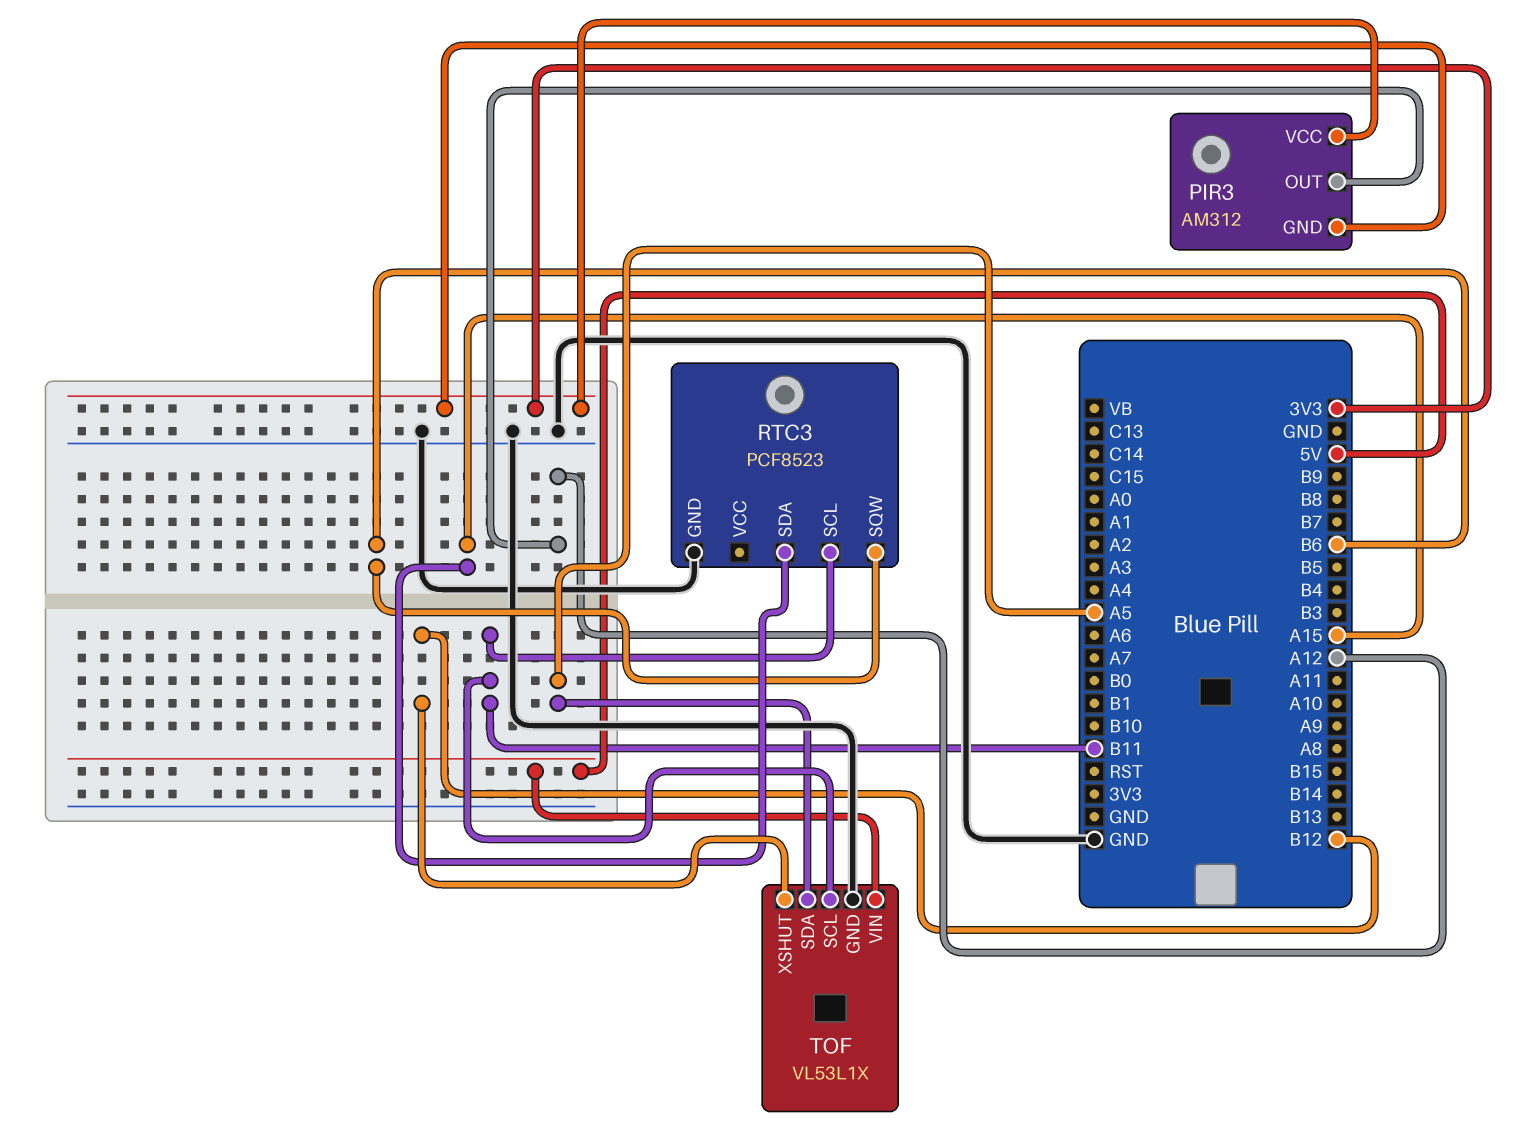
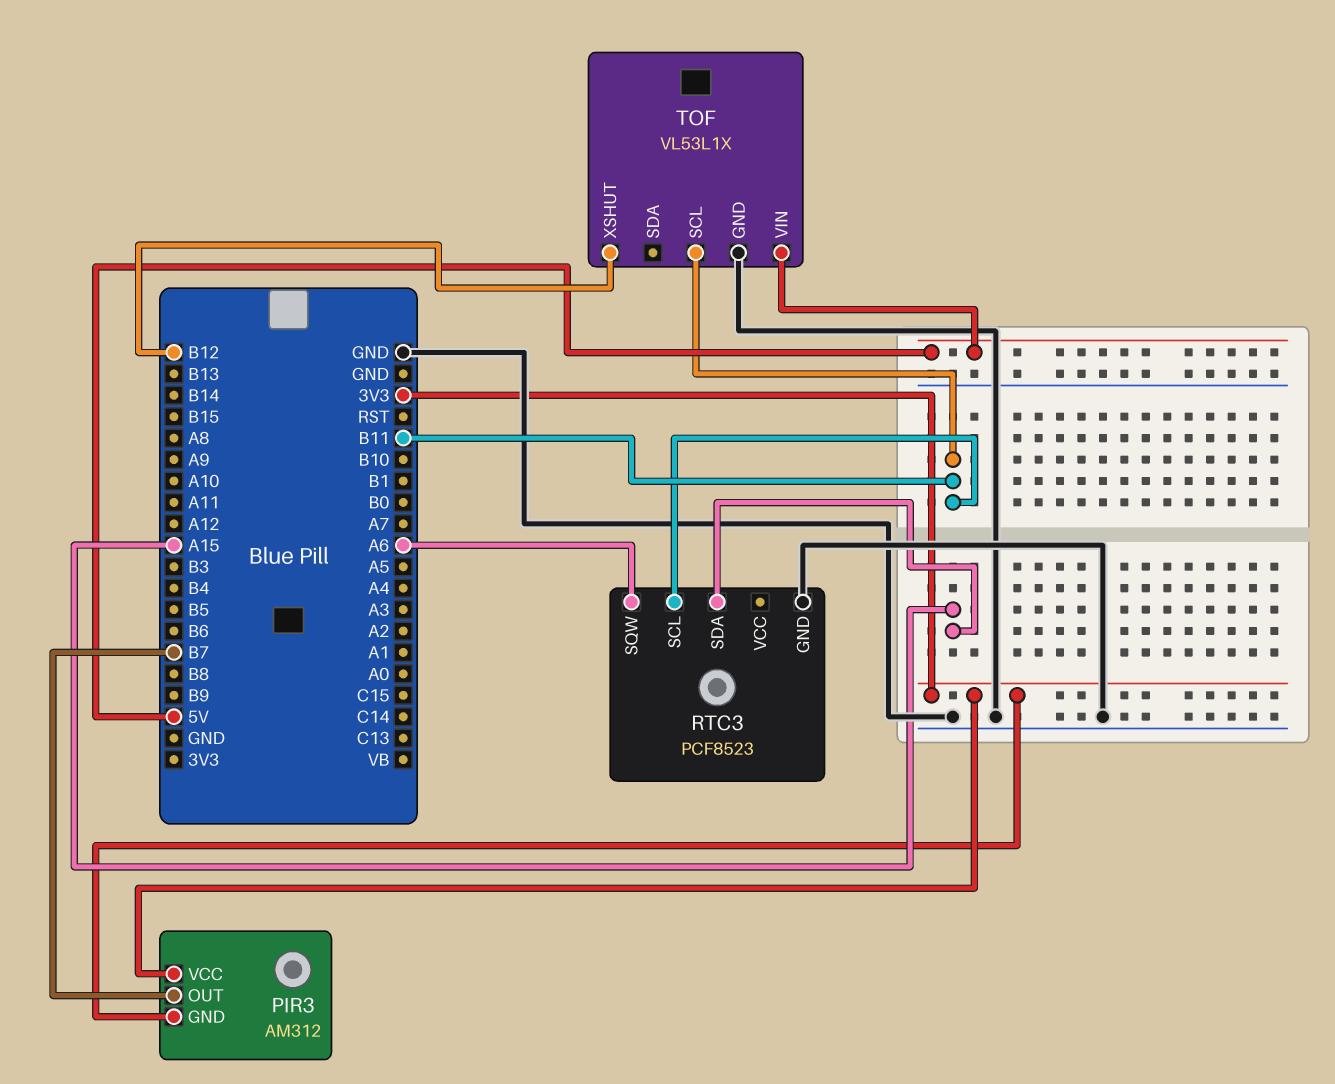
PIR3 pin OUT: A12 -> B7
RTC3 pin SQW: B6 -> A6
TOF pin SDA: A5 -> none

